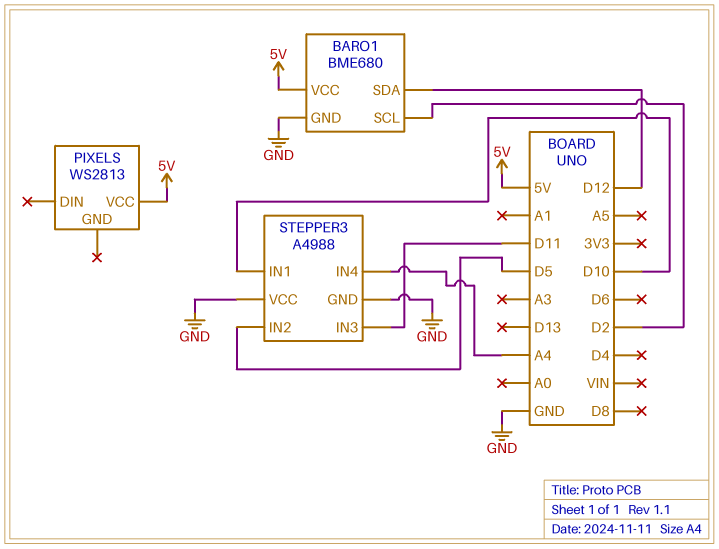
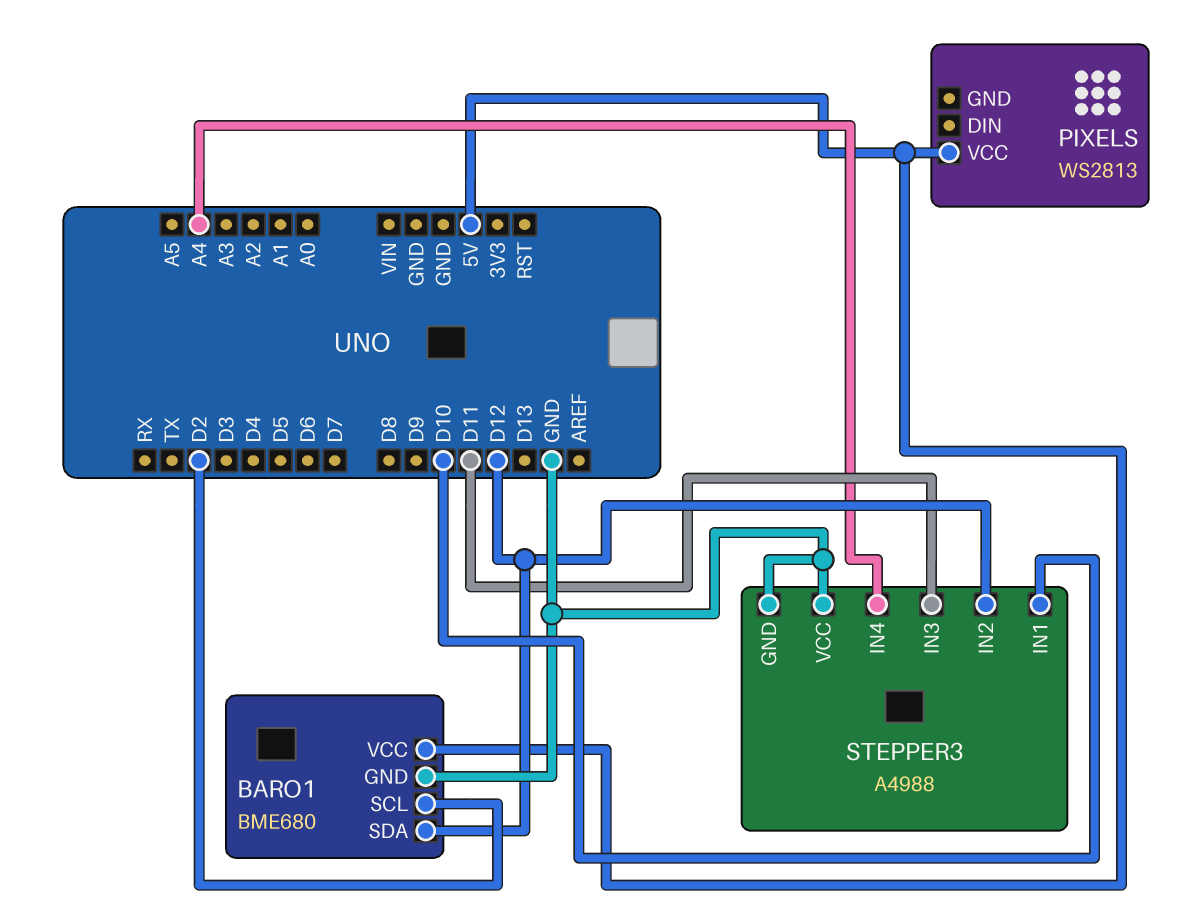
STEPPER3 pin IN2: D5 -> D12

